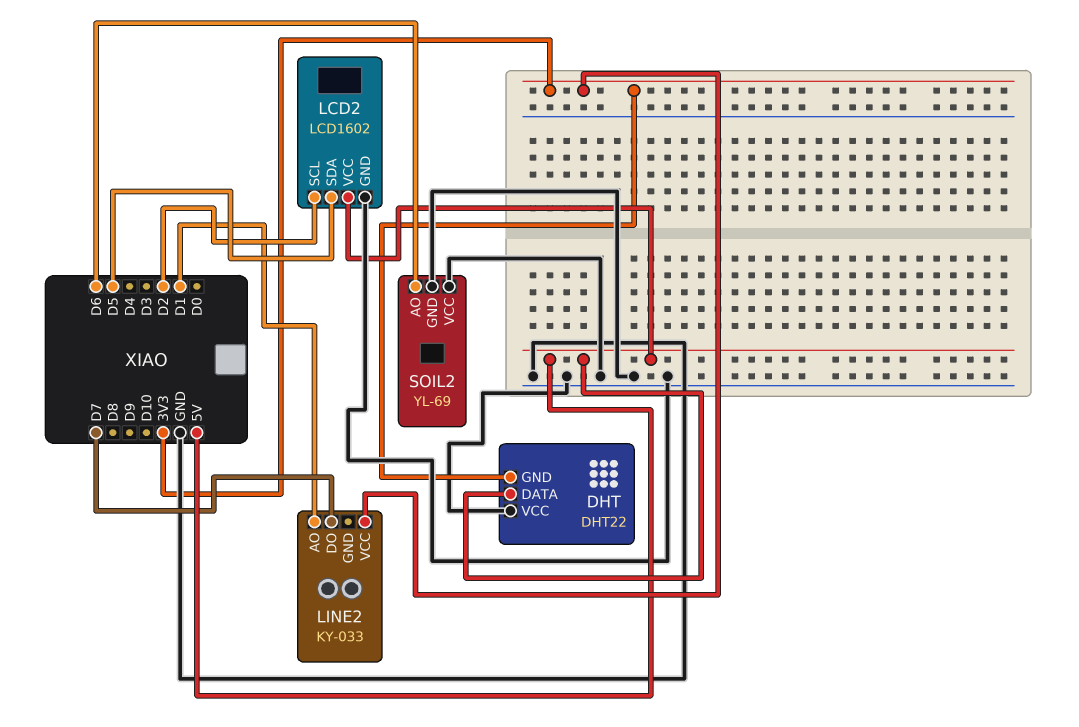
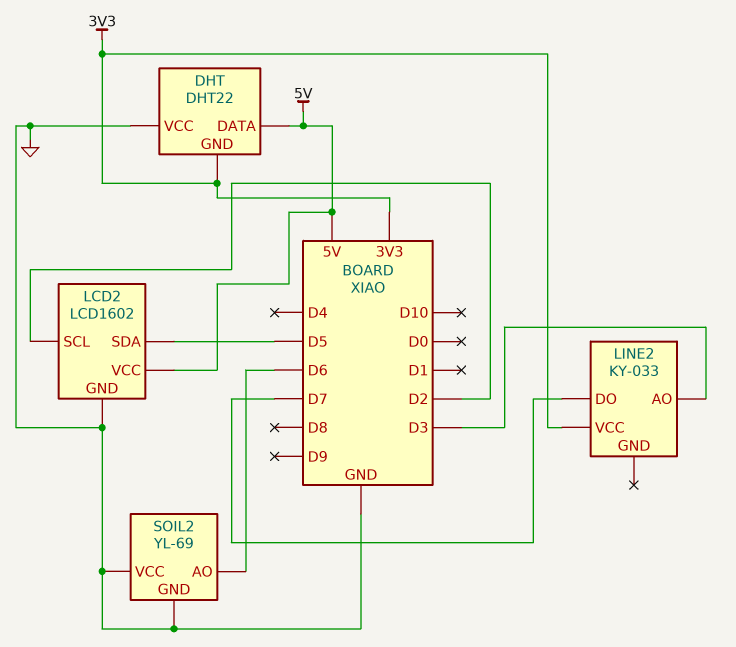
LINE2 pin AO: D1 -> D3

